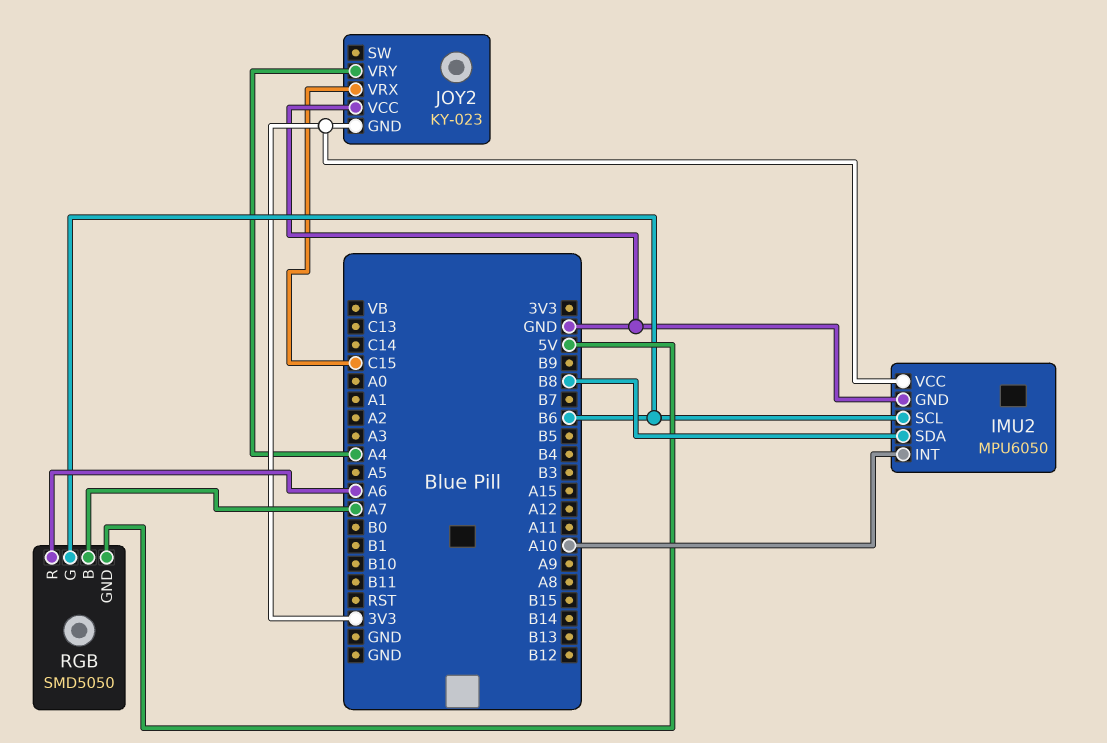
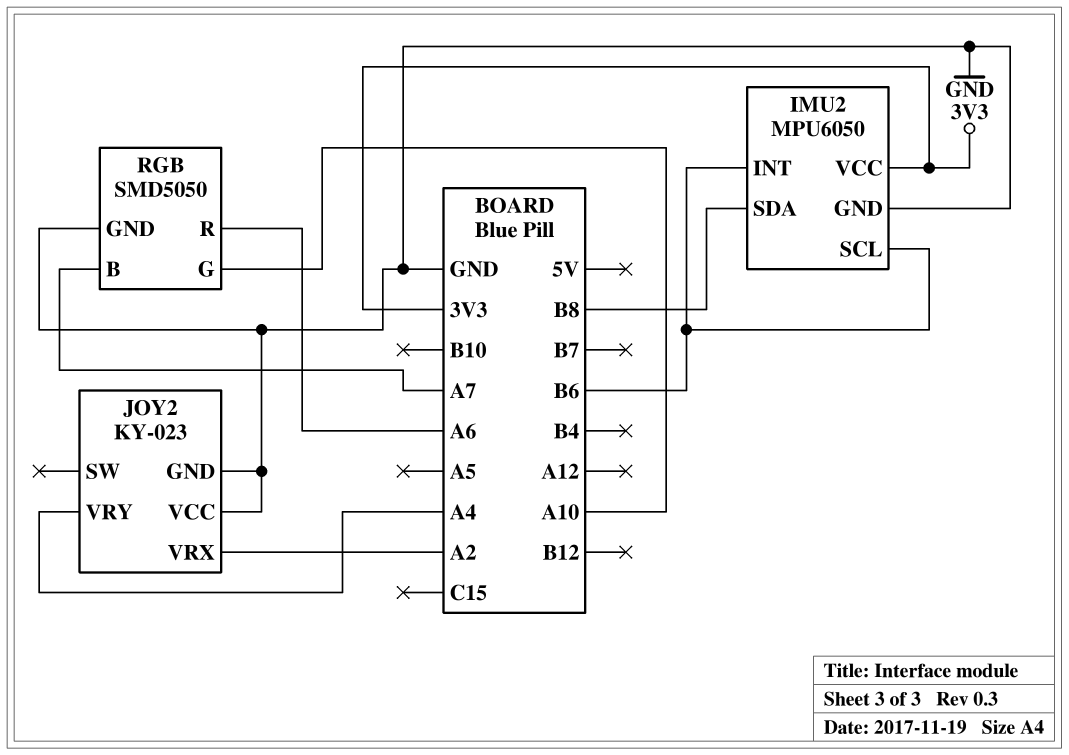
IMU2 pin INT: A10 -> B6
JOY2 pin GND: 3V3 -> GND
JOY2 pin VRX: C15 -> A2
RGB pin G: B6 -> A10
RGB pin GND: 5V -> GND

